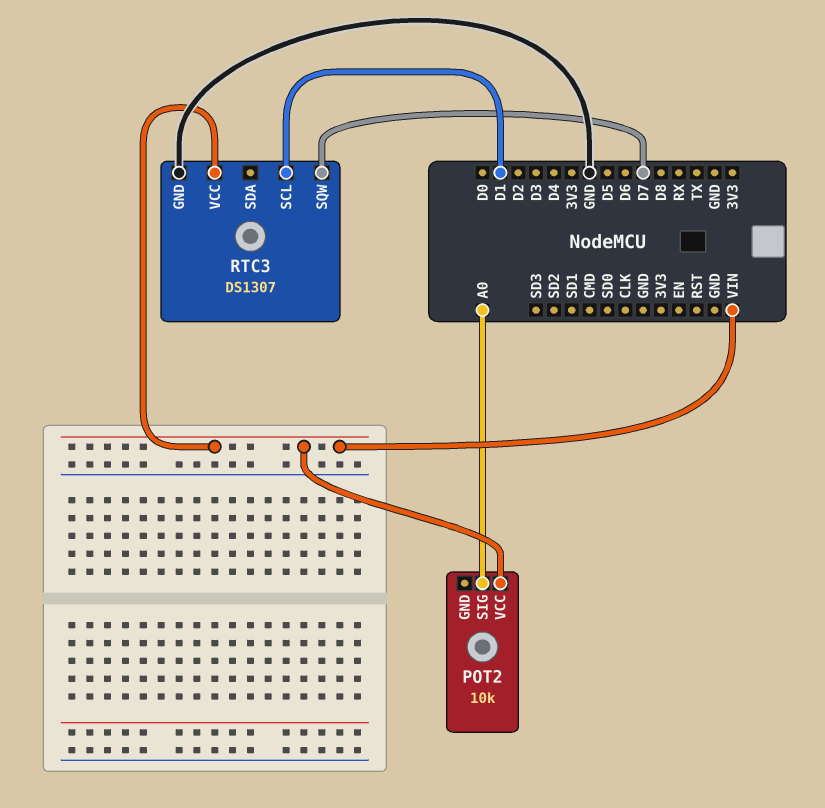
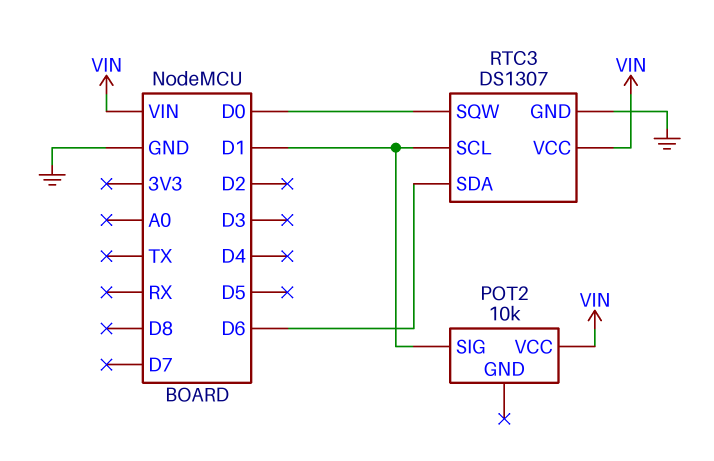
POT2 pin SIG: A0 -> D1
RTC3 pin SDA: none -> D6
RTC3 pin SQW: D7 -> D0

